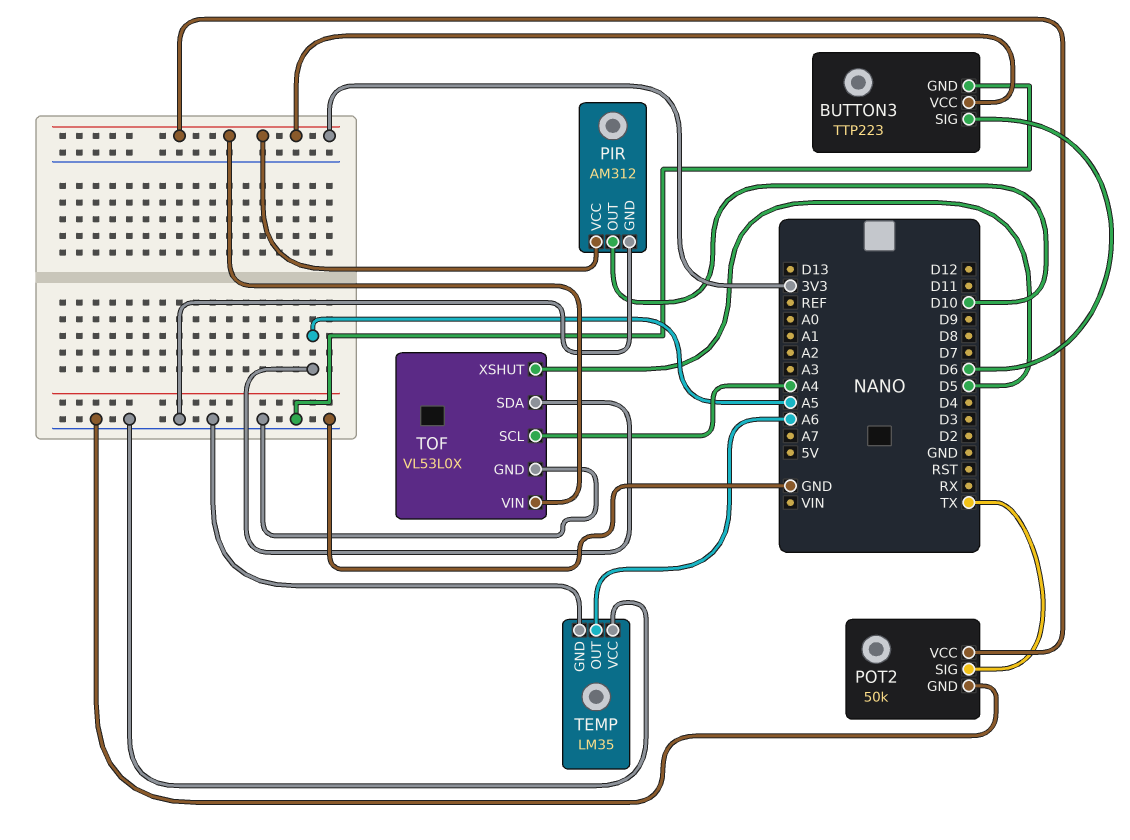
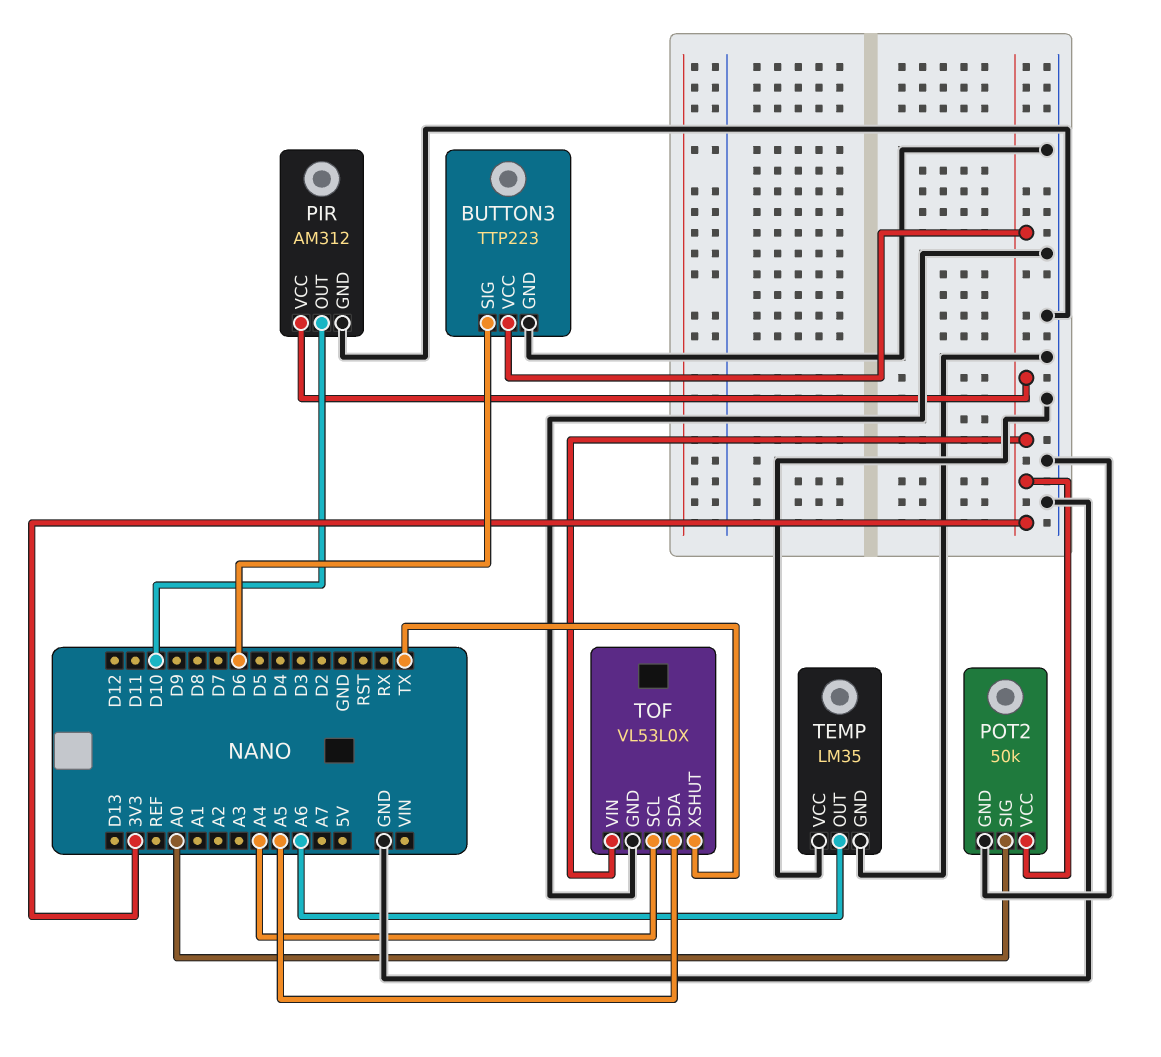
POT2 pin SIG: TX -> A0
TOF pin XSHUT: D5 -> TX

